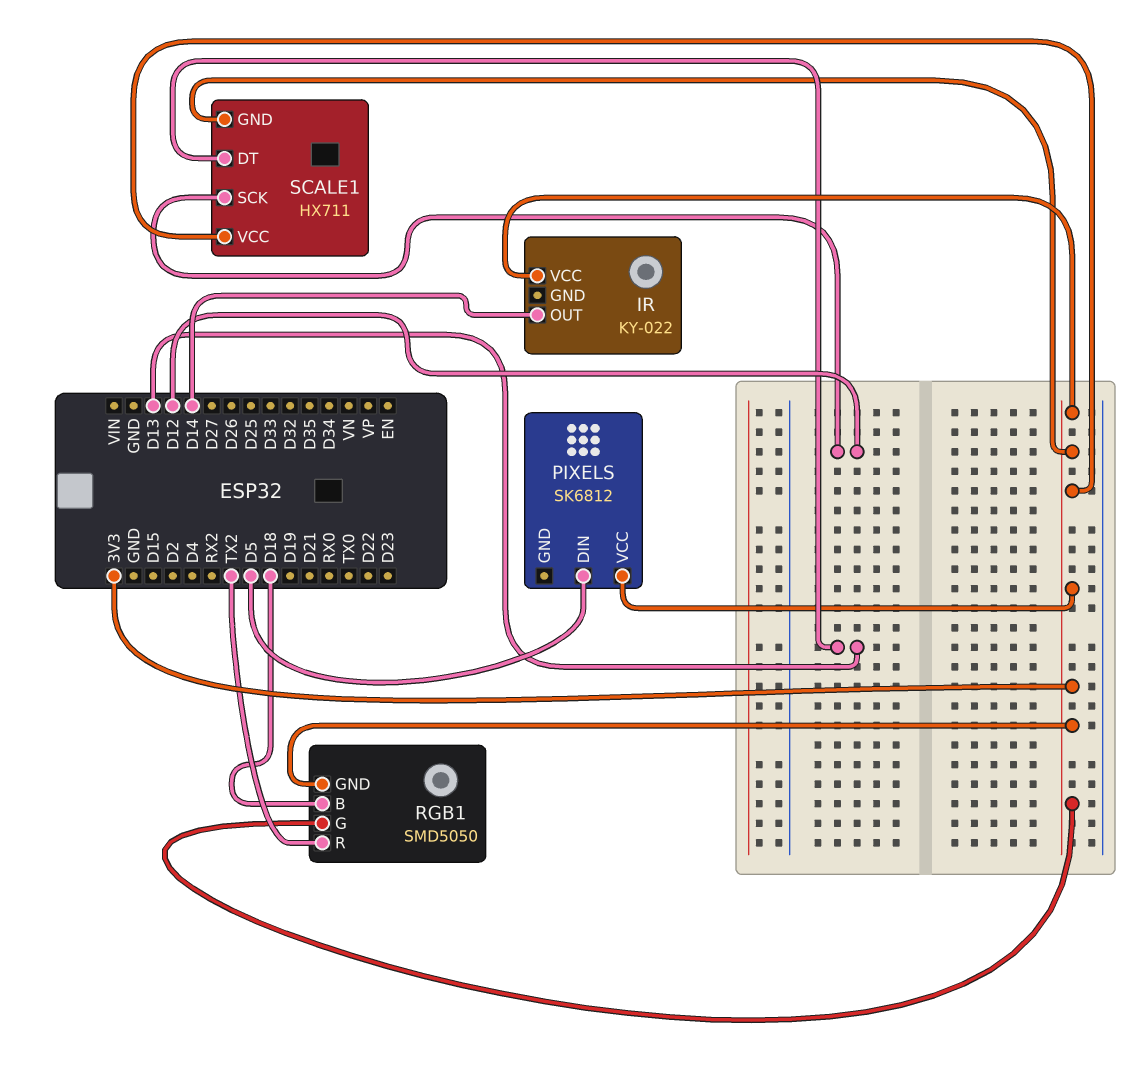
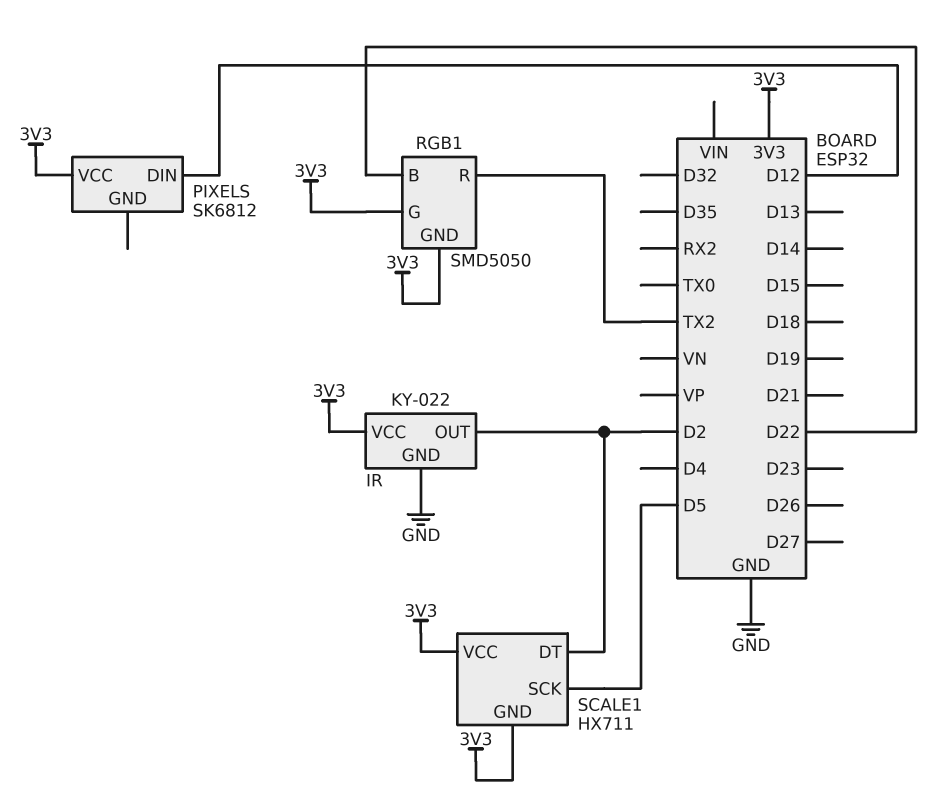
IR pin GND: none -> GND
IR pin OUT: D14 -> D2
PIXELS pin DIN: D5 -> D12
RGB1 pin B: D18 -> D22
SCALE1 pin DT: D13 -> D2
SCALE1 pin SCK: D12 -> D5

